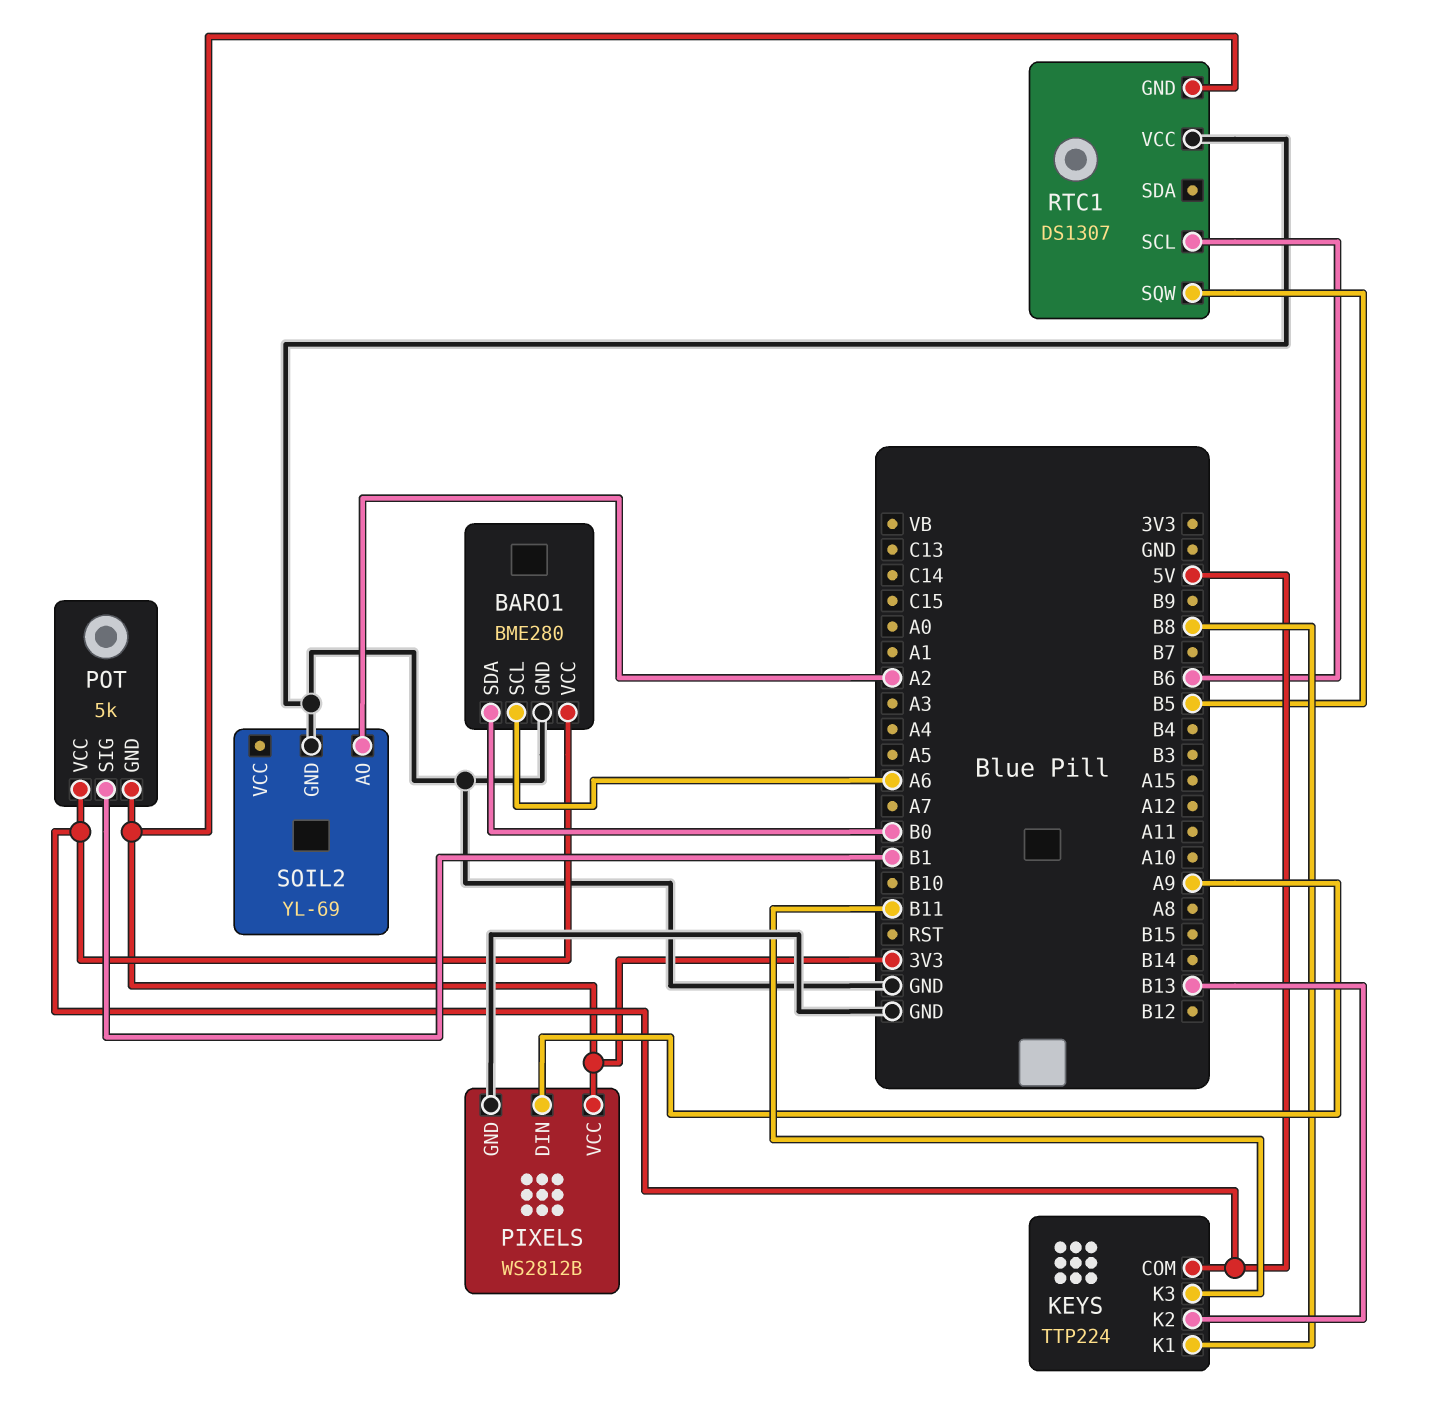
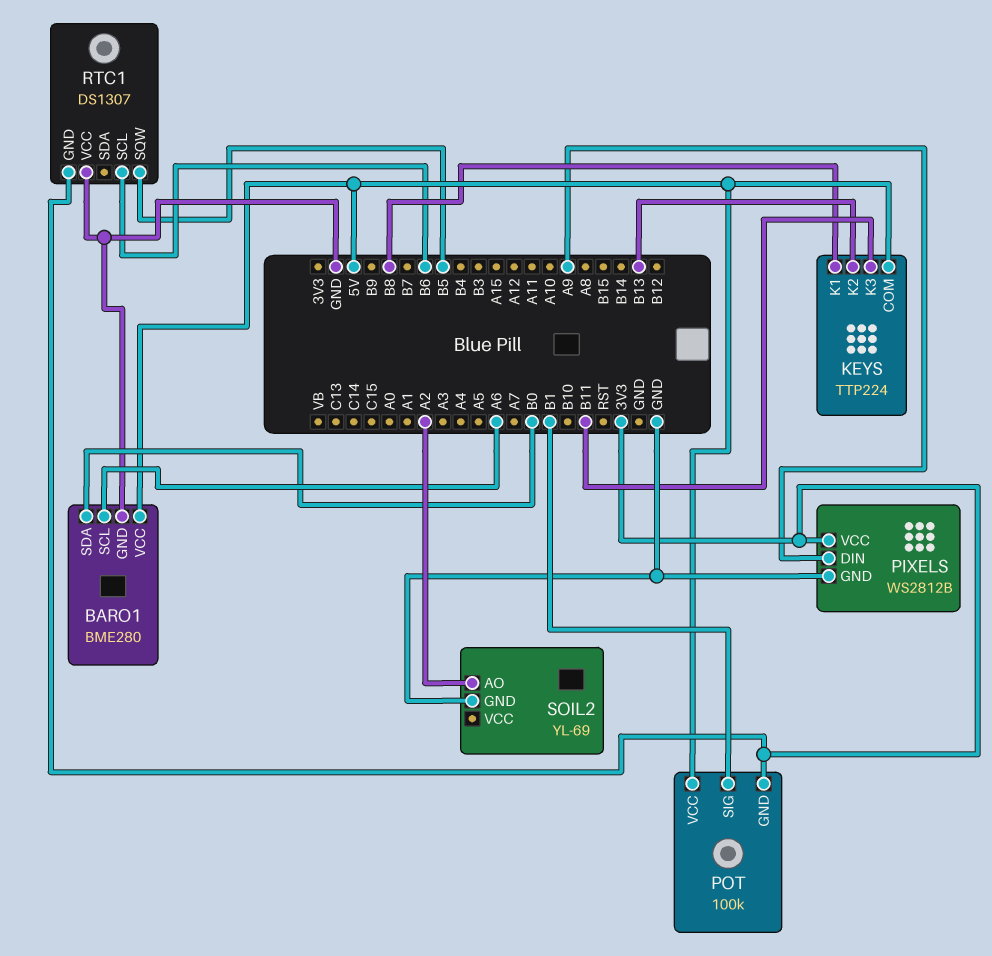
POT: 5k -> 100k

